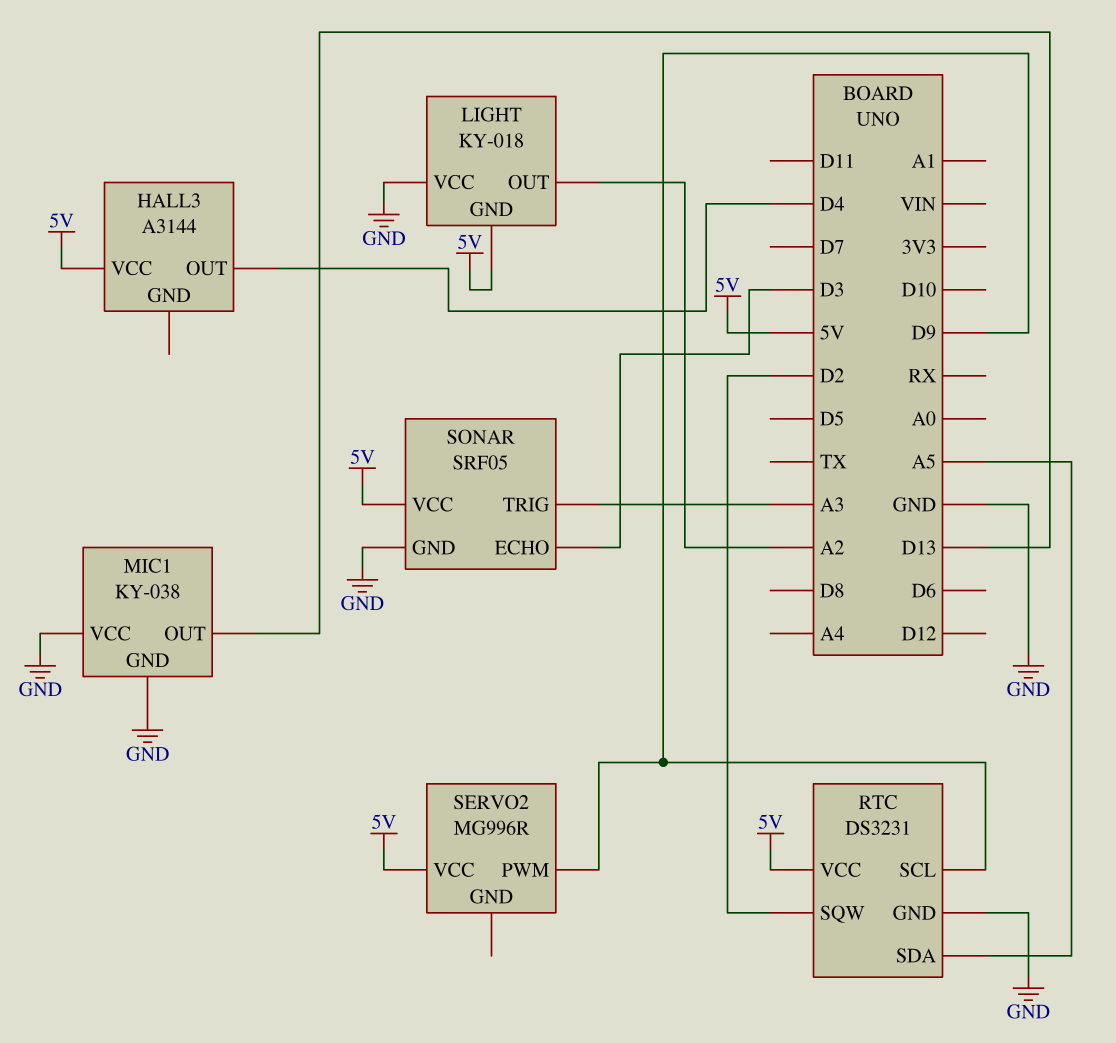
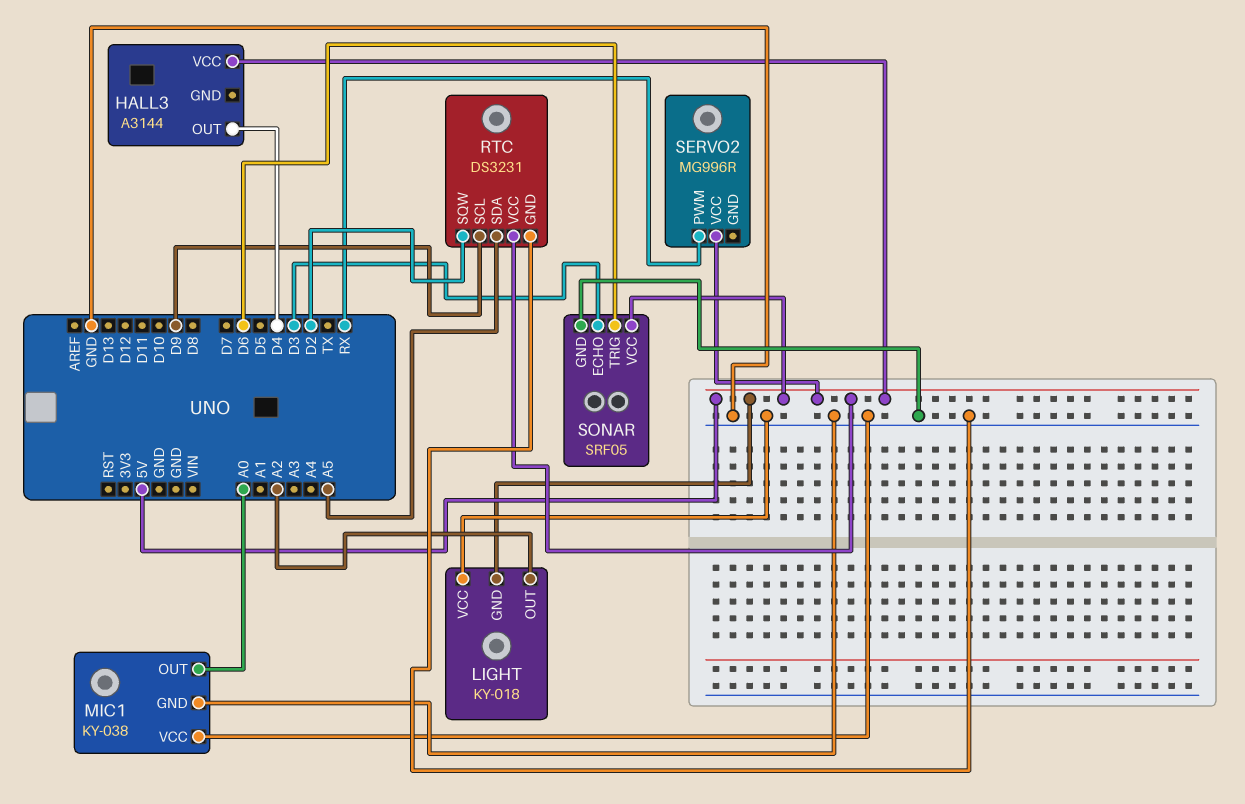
MIC1 pin OUT: D13 -> A0
SERVO2 pin PWM: D9 -> RX
SONAR pin TRIG: A3 -> D6

